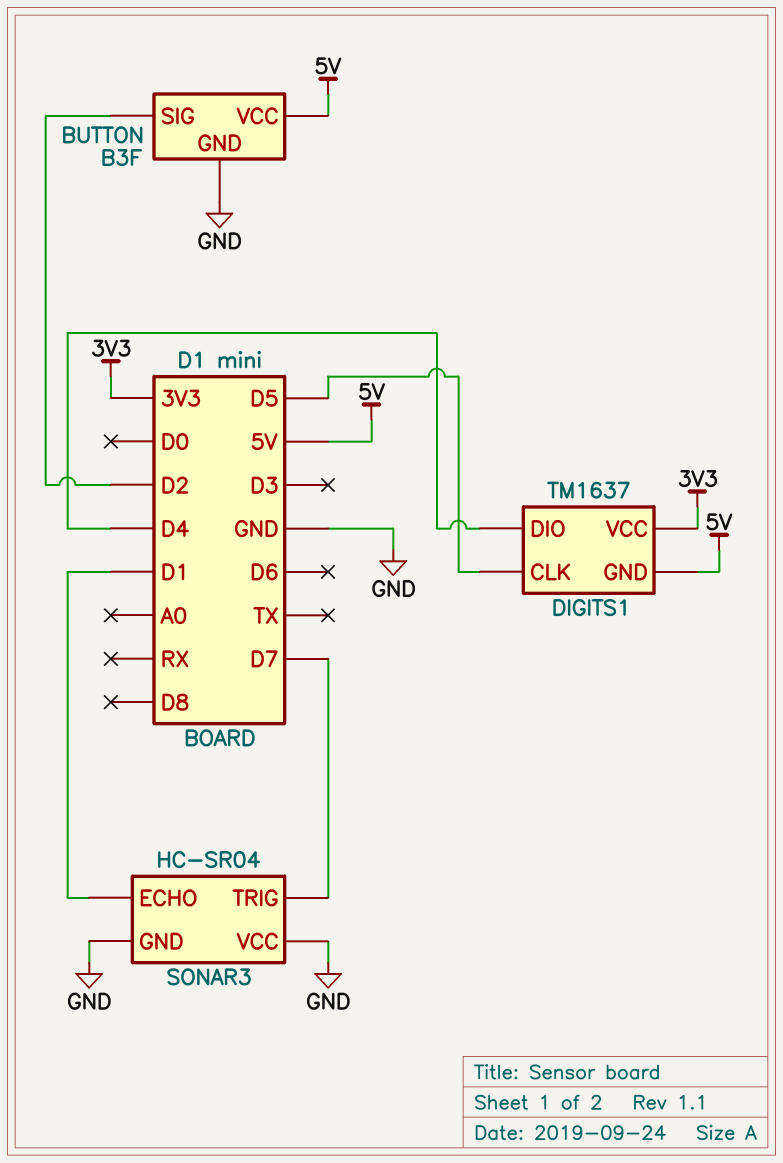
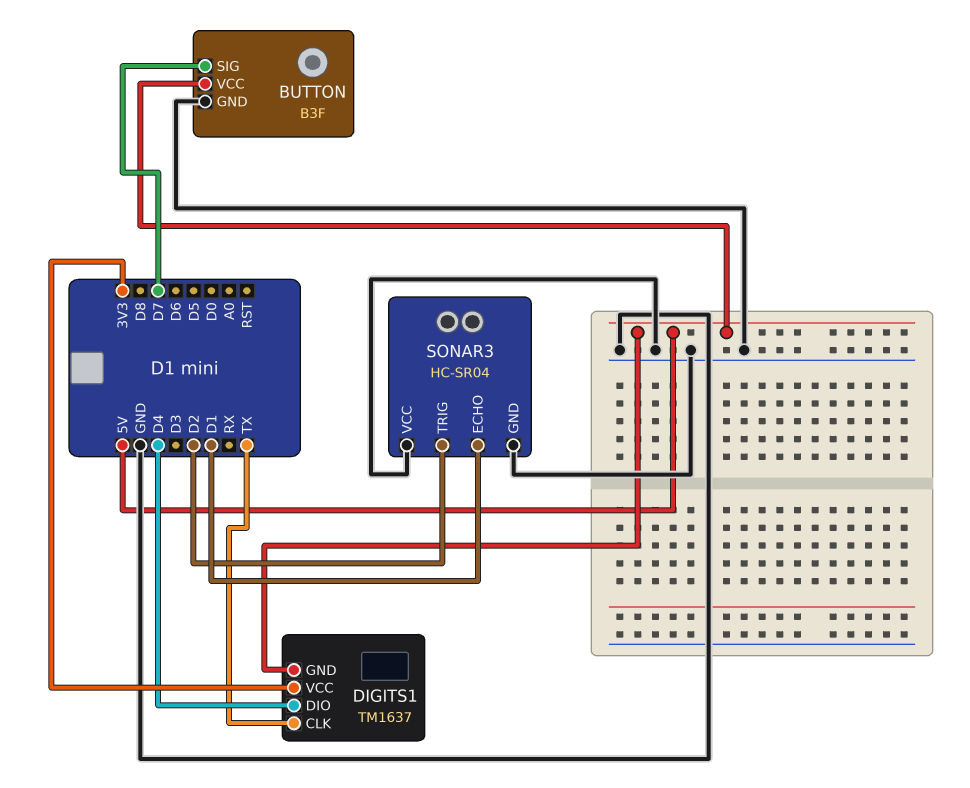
BUTTON pin SIG: D2 -> D7
DIGITS1 pin CLK: D5 -> TX
SONAR3 pin TRIG: D7 -> D2

